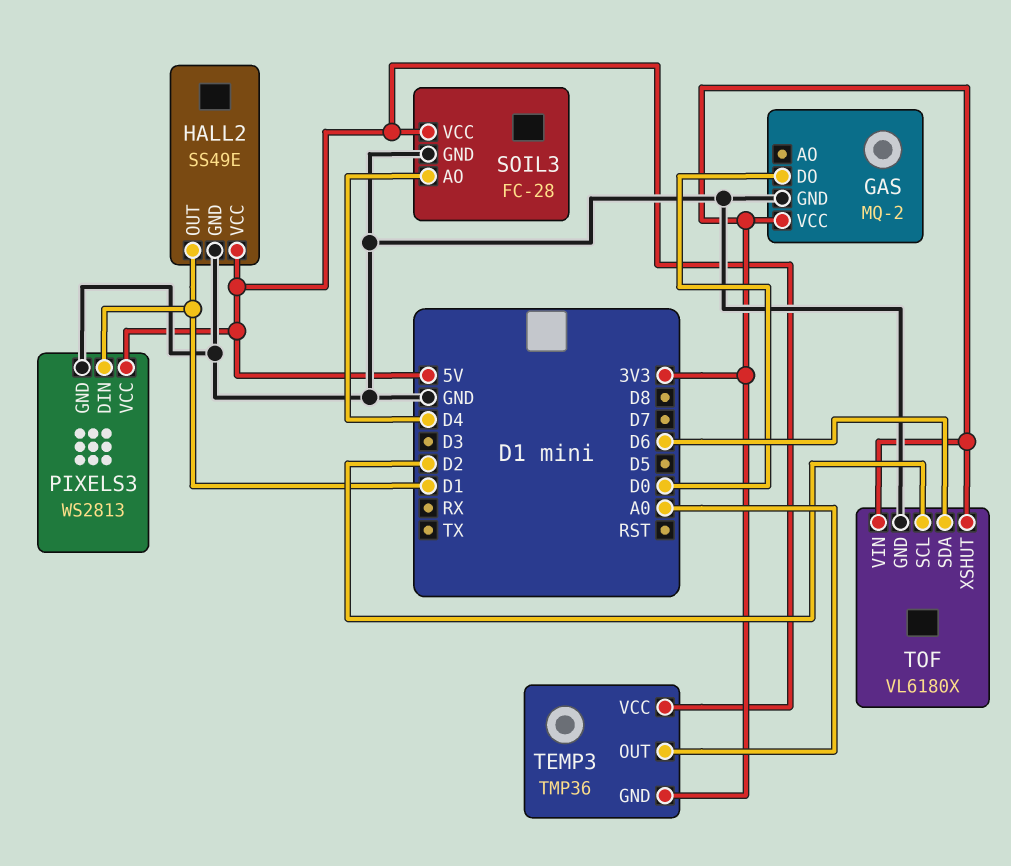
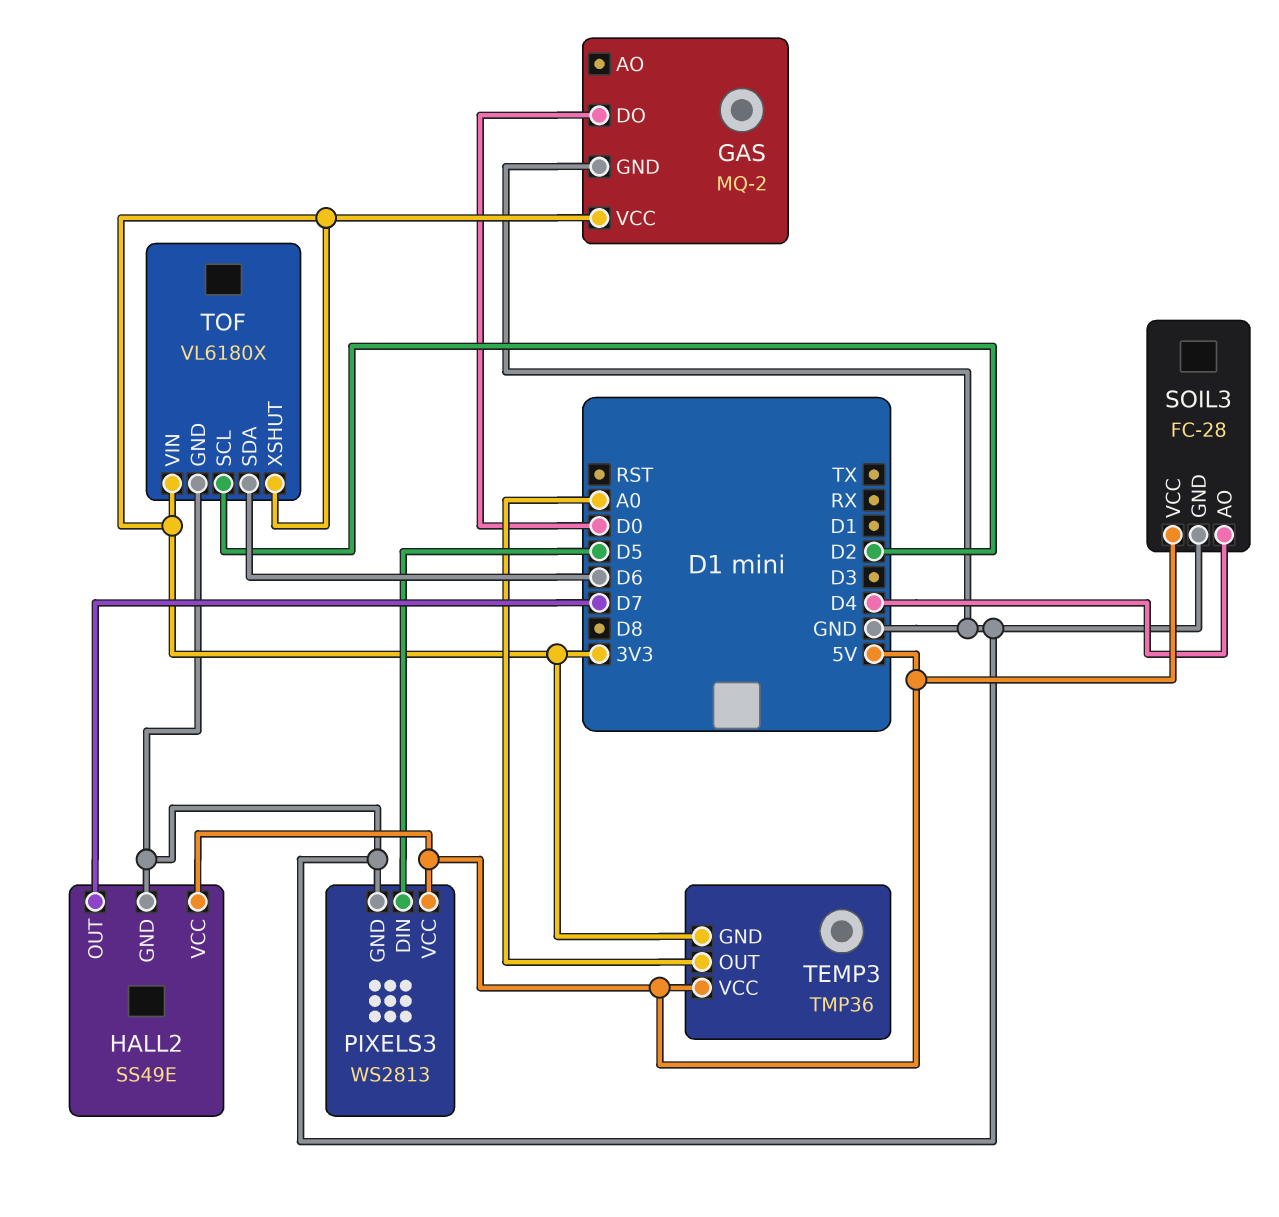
HALL2 pin OUT: D1 -> D7
PIXELS3 pin DIN: D1 -> D5

